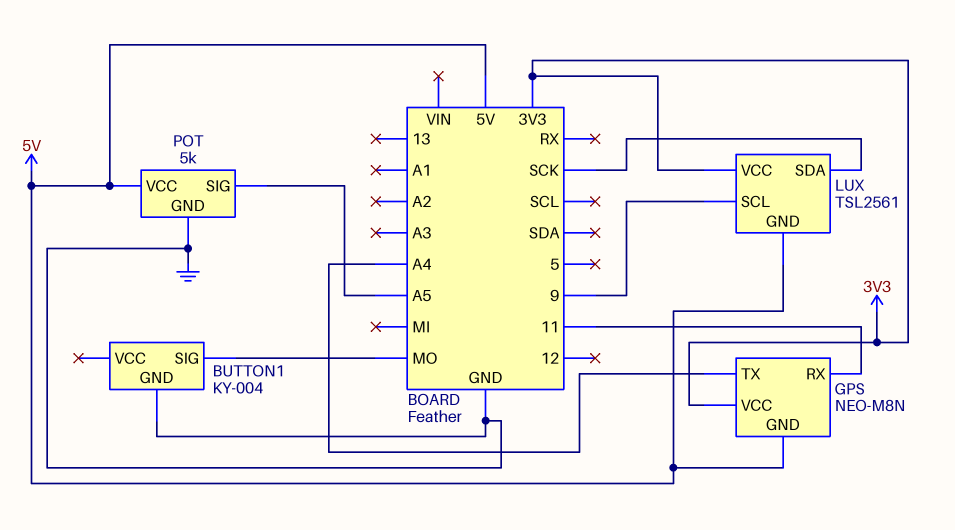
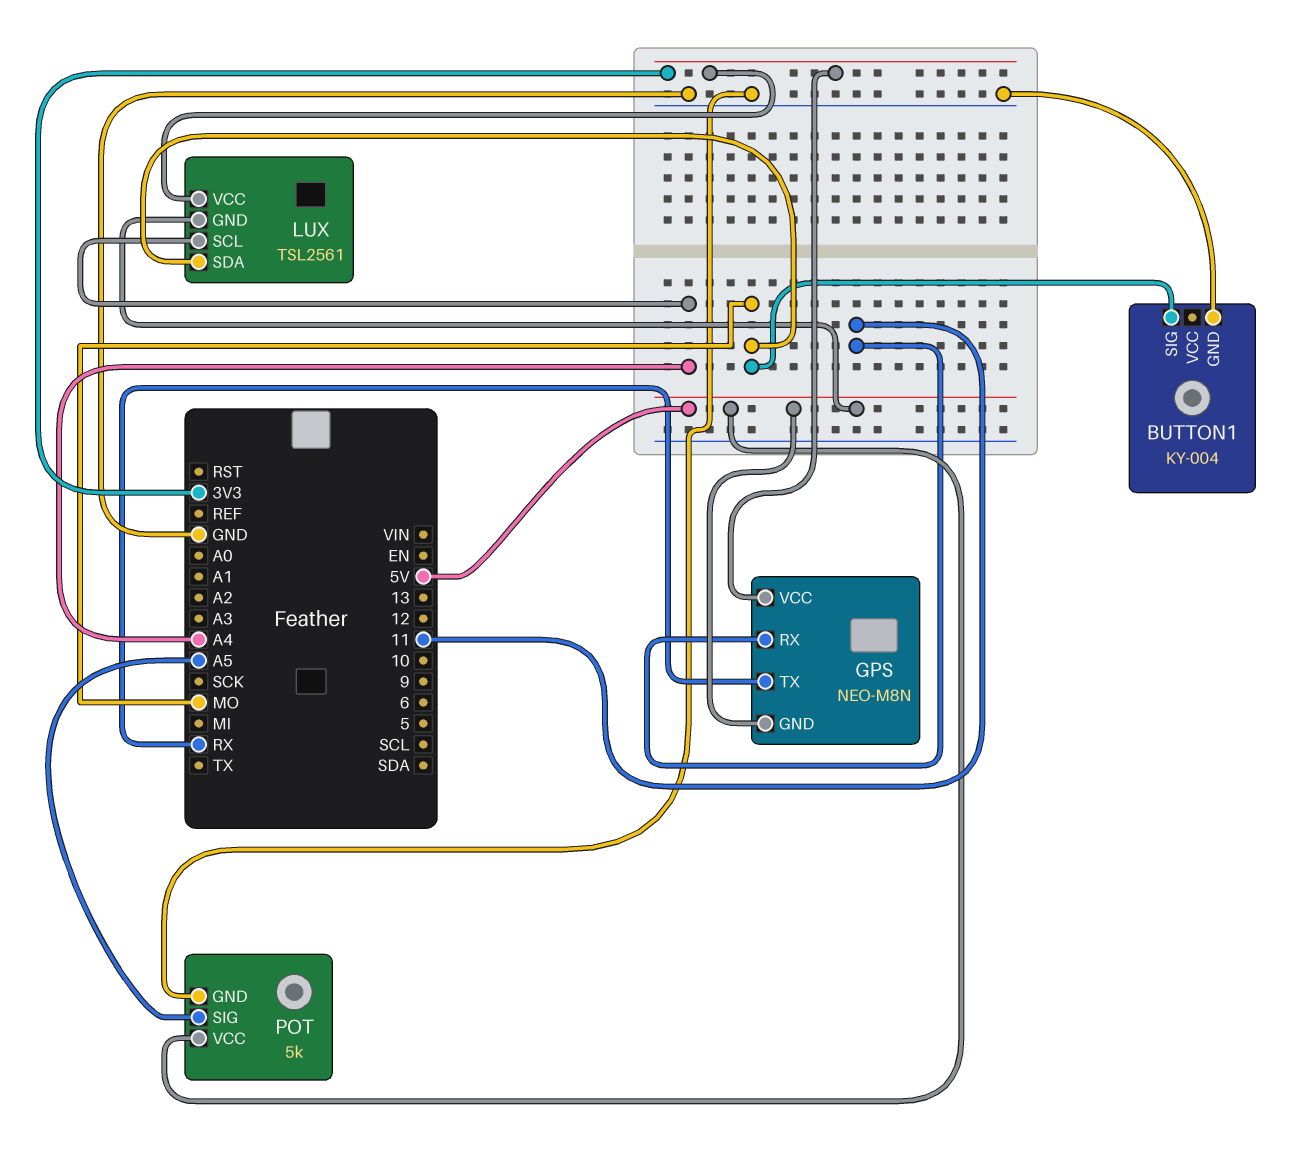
GPS pin TX: A4 -> RX
LUX pin SCL: 9 -> A4
LUX pin SDA: SCK -> MO

